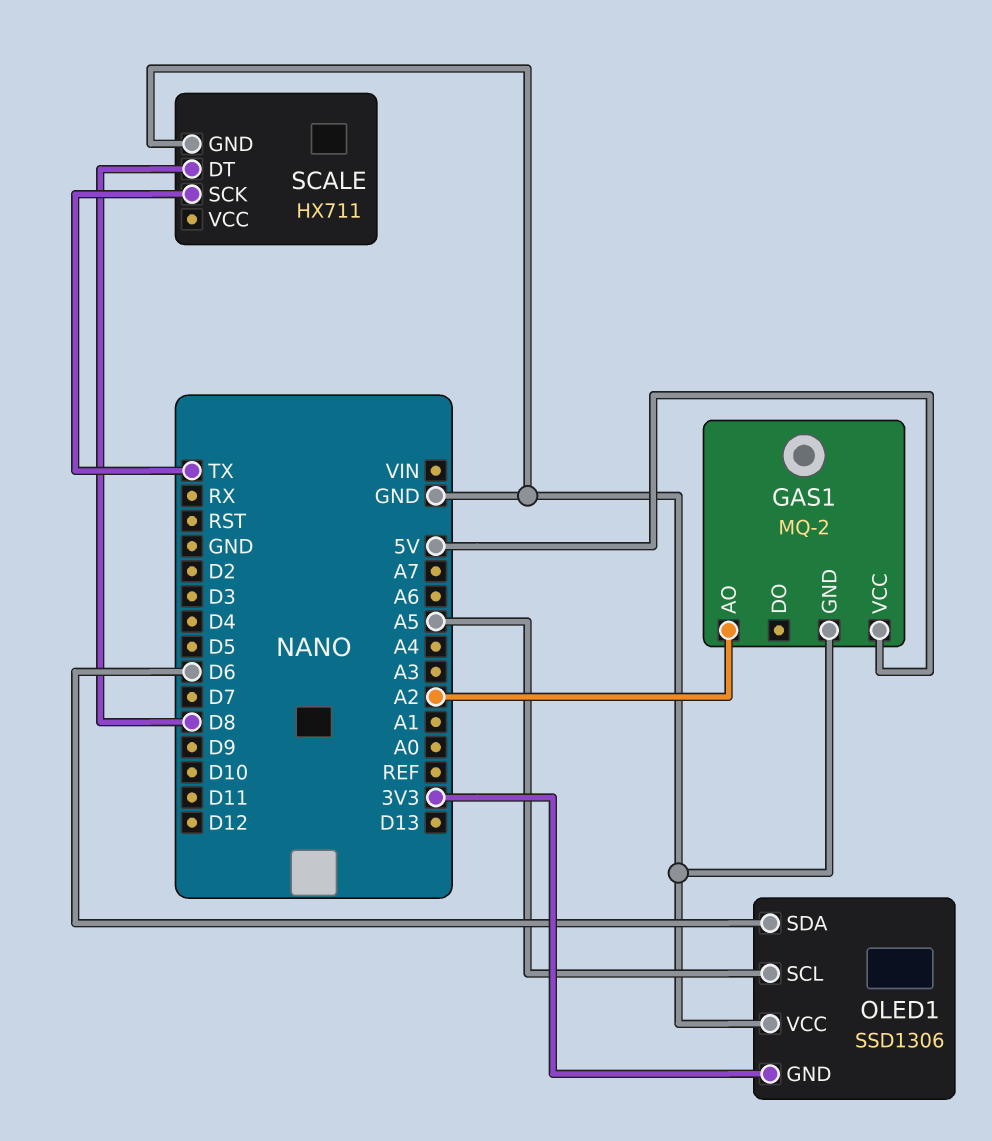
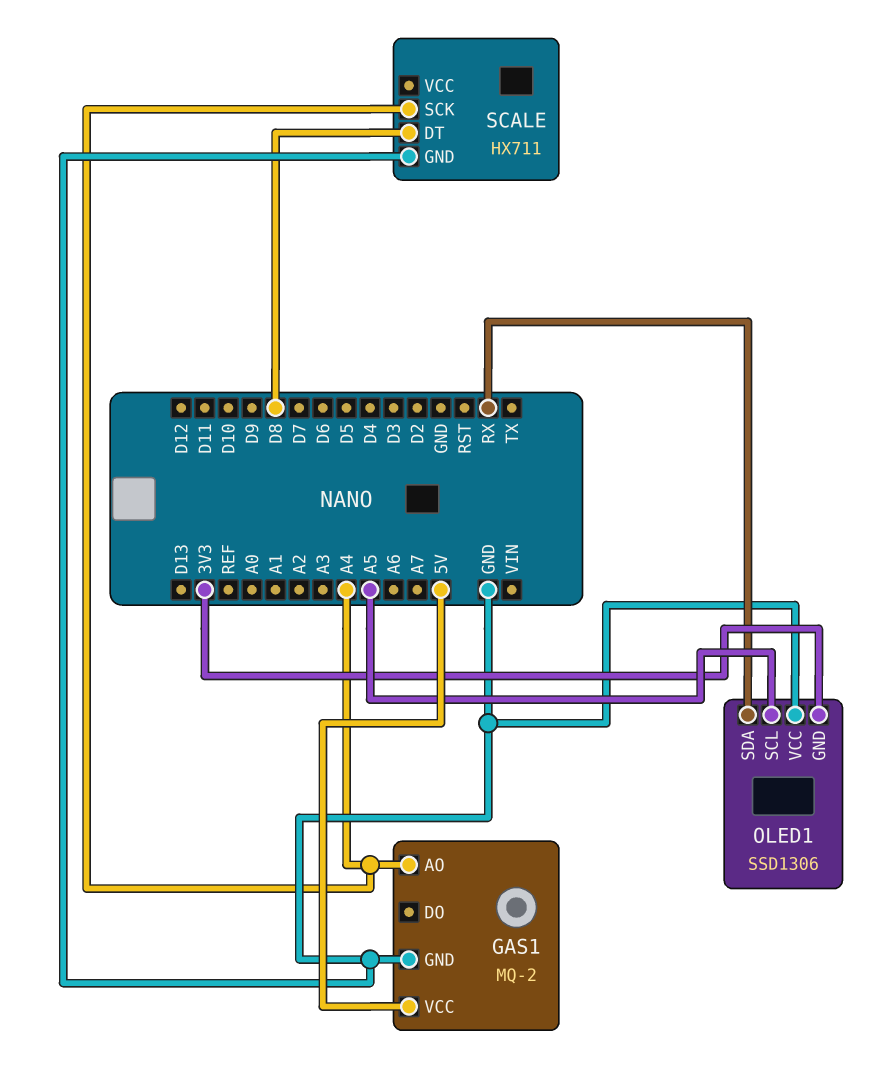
GAS1 pin AO: A2 -> A4
OLED1 pin SDA: D6 -> RX
SCALE pin SCK: TX -> A4

